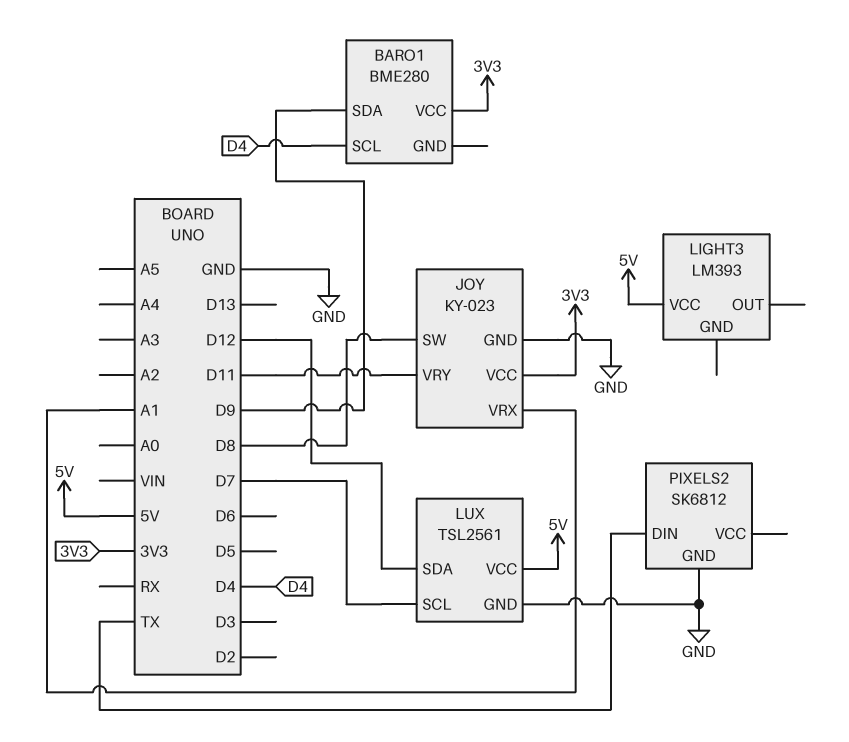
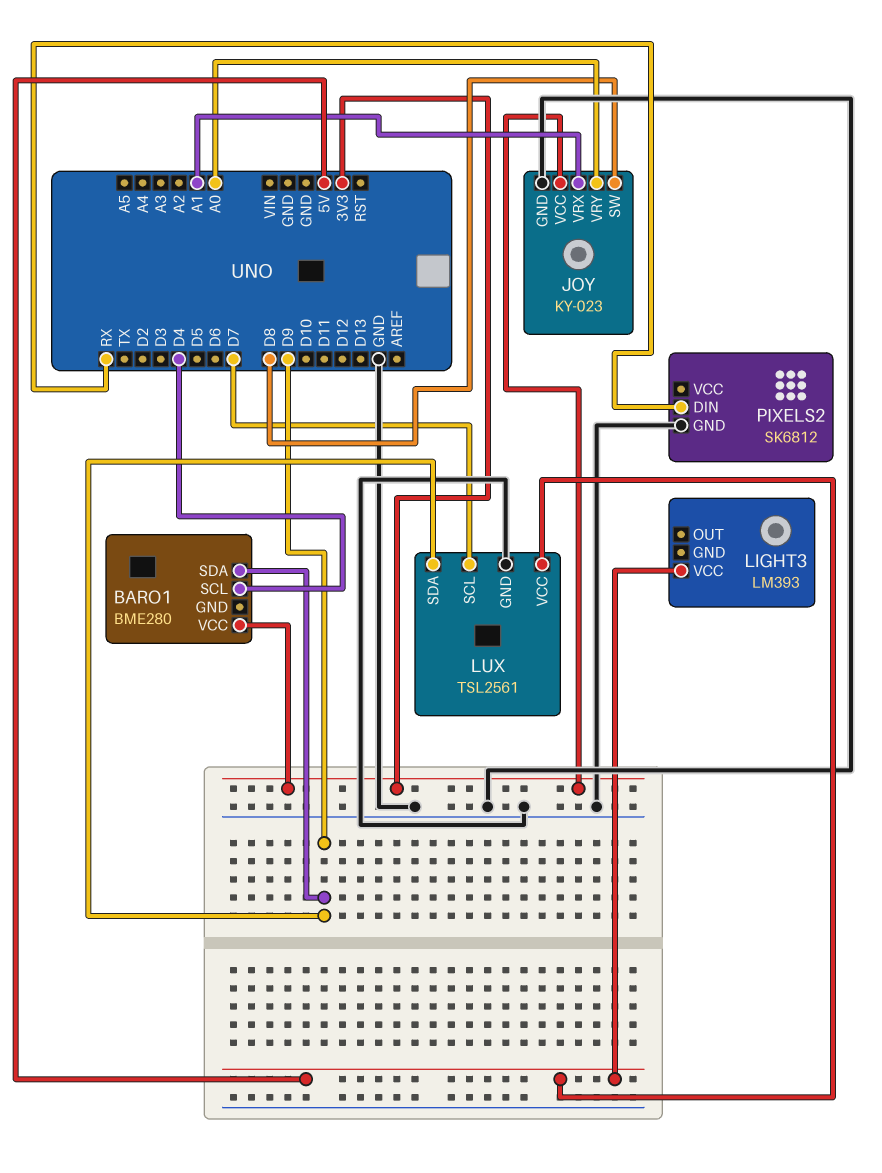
JOY pin VRY: D11 -> A0
LUX pin SDA: D12 -> D9
PIXELS2 pin DIN: TX -> RX

